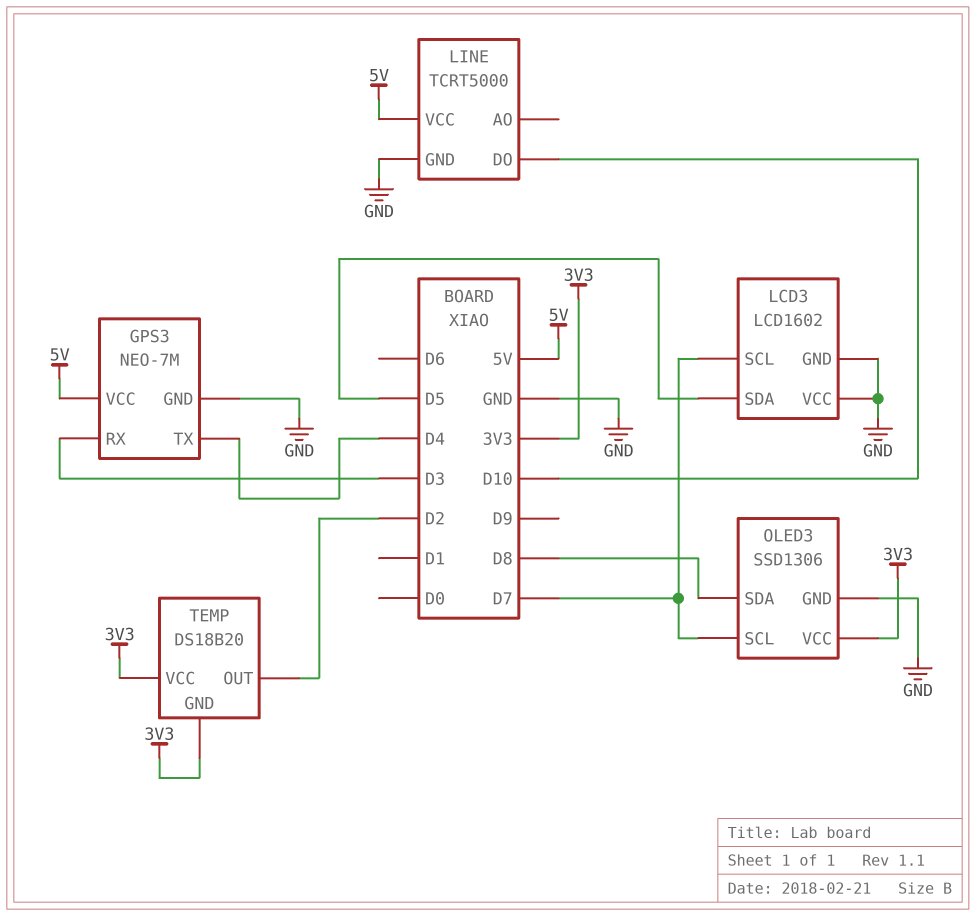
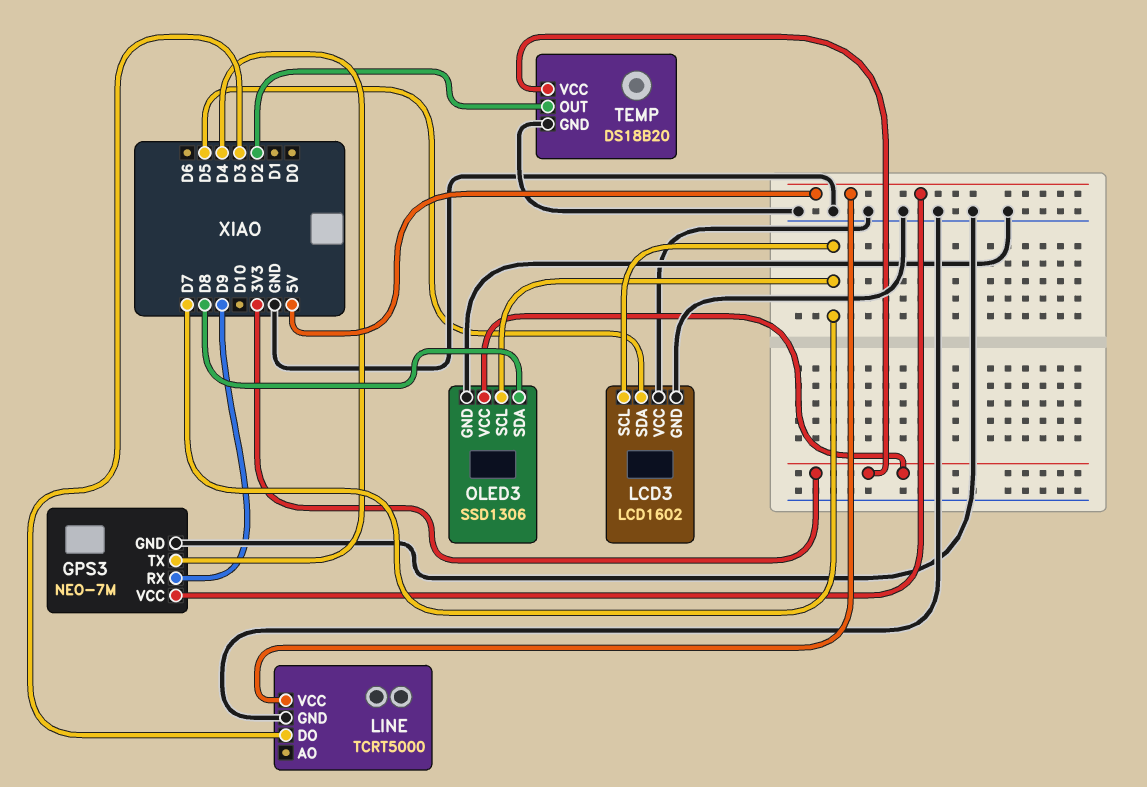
GPS3 pin RX: D3 -> D9
LINE pin DO: D10 -> D3
TEMP pin GND: 3V3 -> GND

